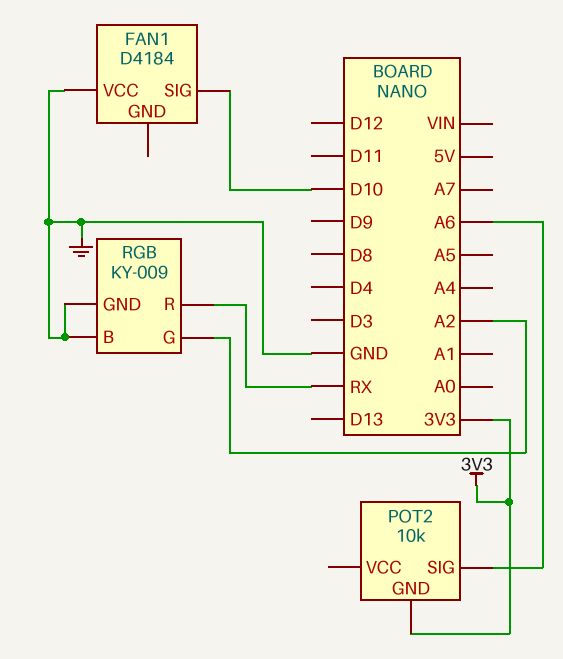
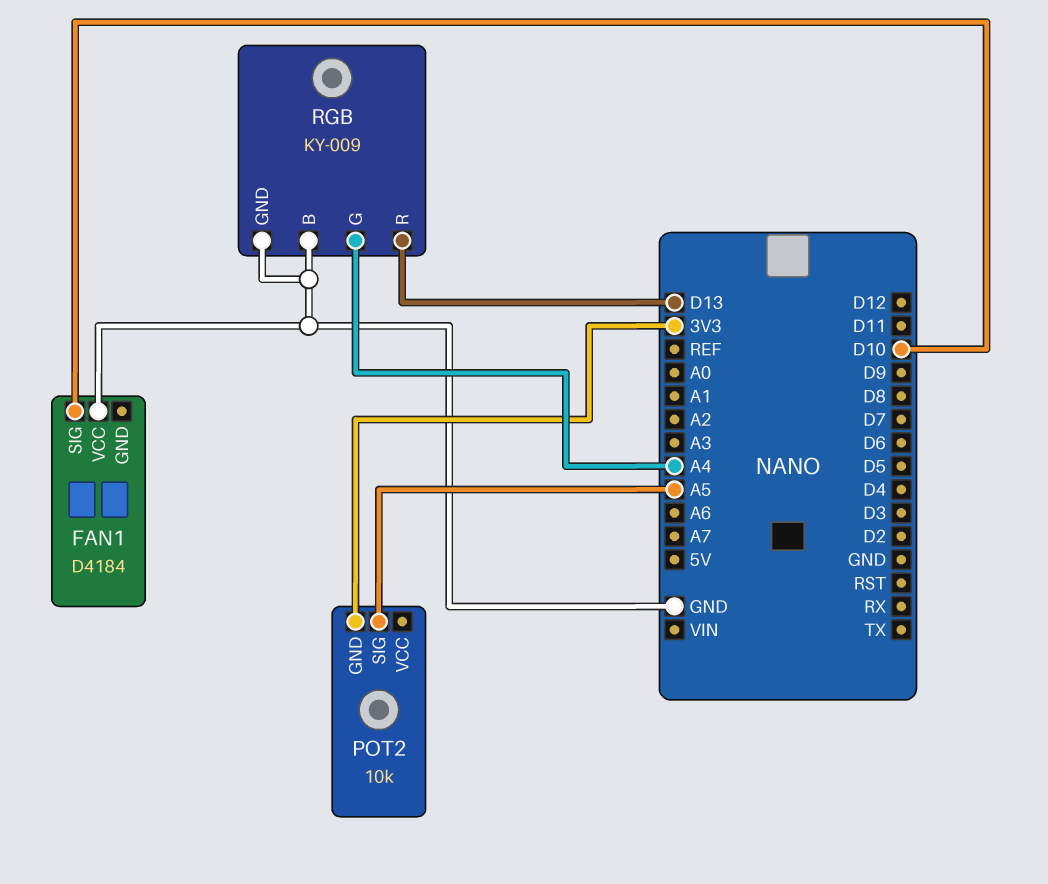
POT2 pin SIG: A6 -> A5
RGB pin G: A2 -> A4
RGB pin R: RX -> D13

